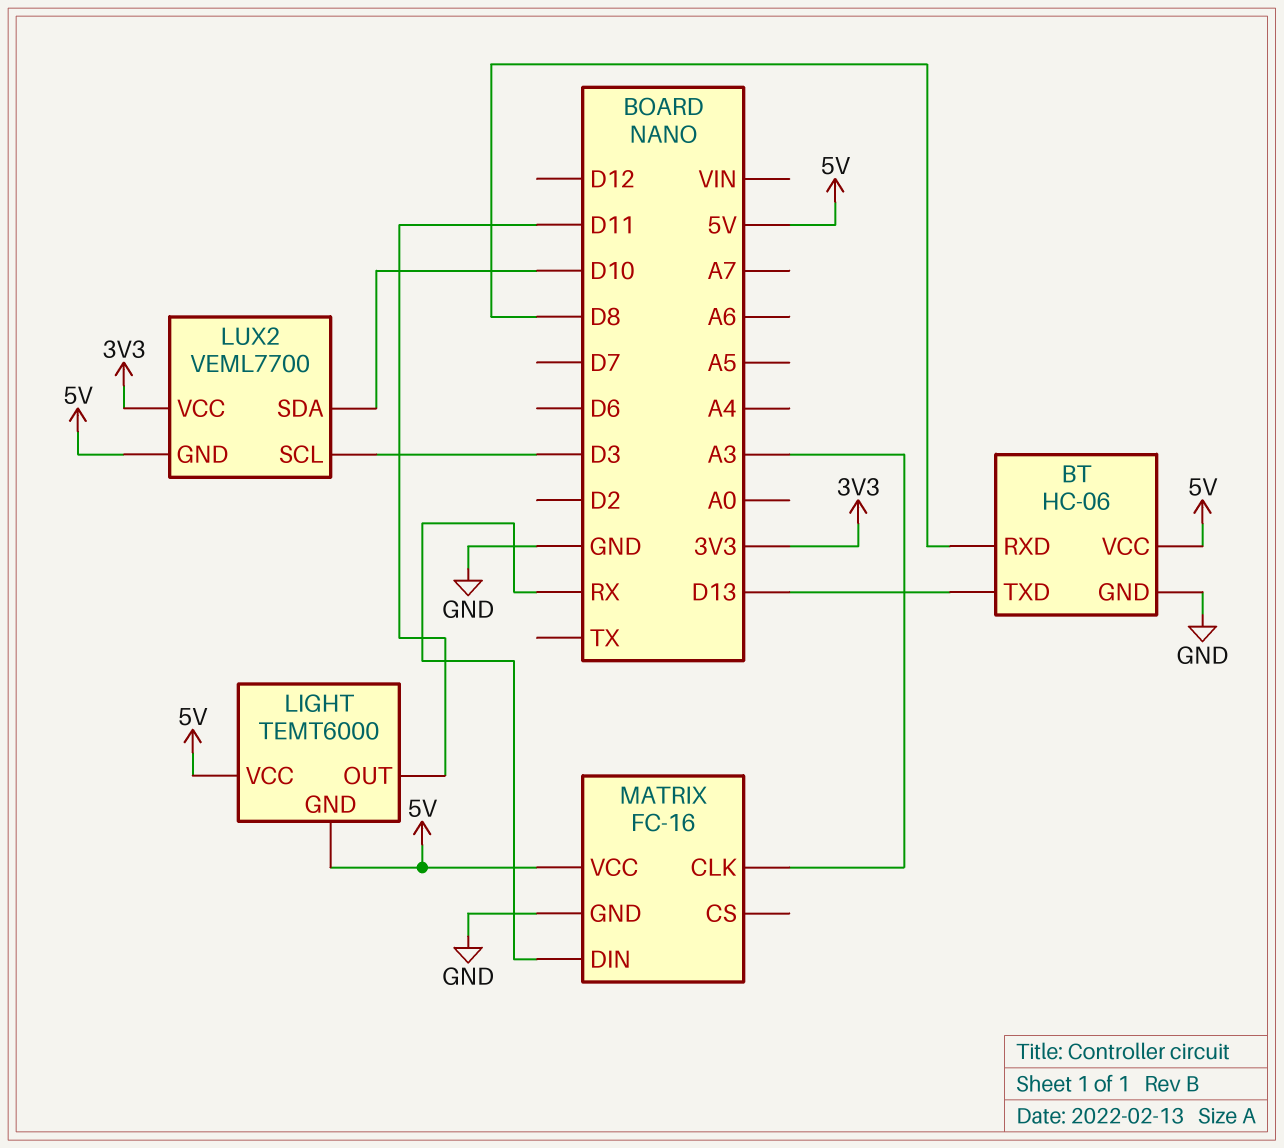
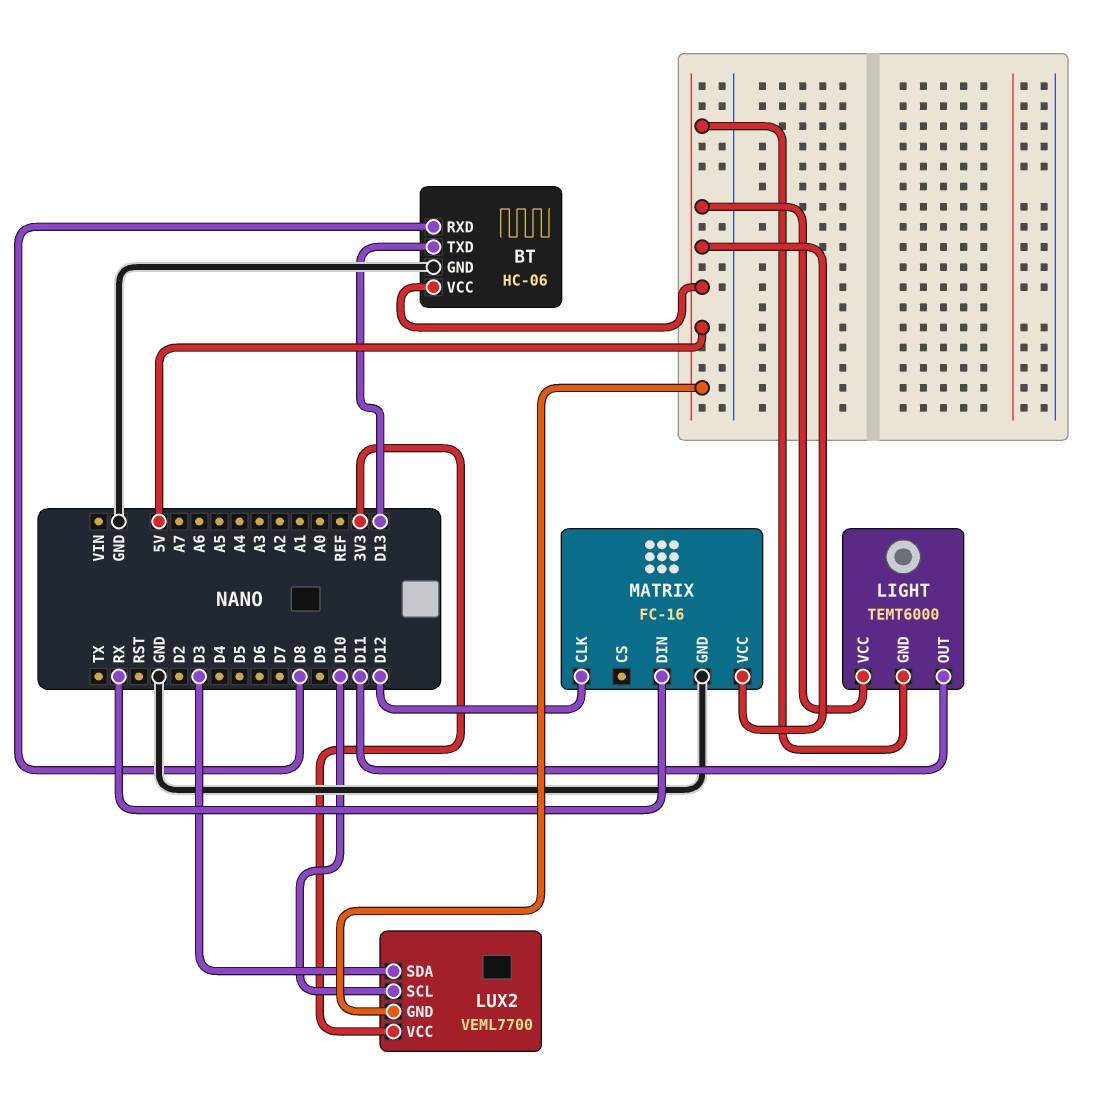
LUX2 pin SCL: D3 -> D10
LUX2 pin SDA: D10 -> D3
MATRIX pin CLK: A3 -> D12

